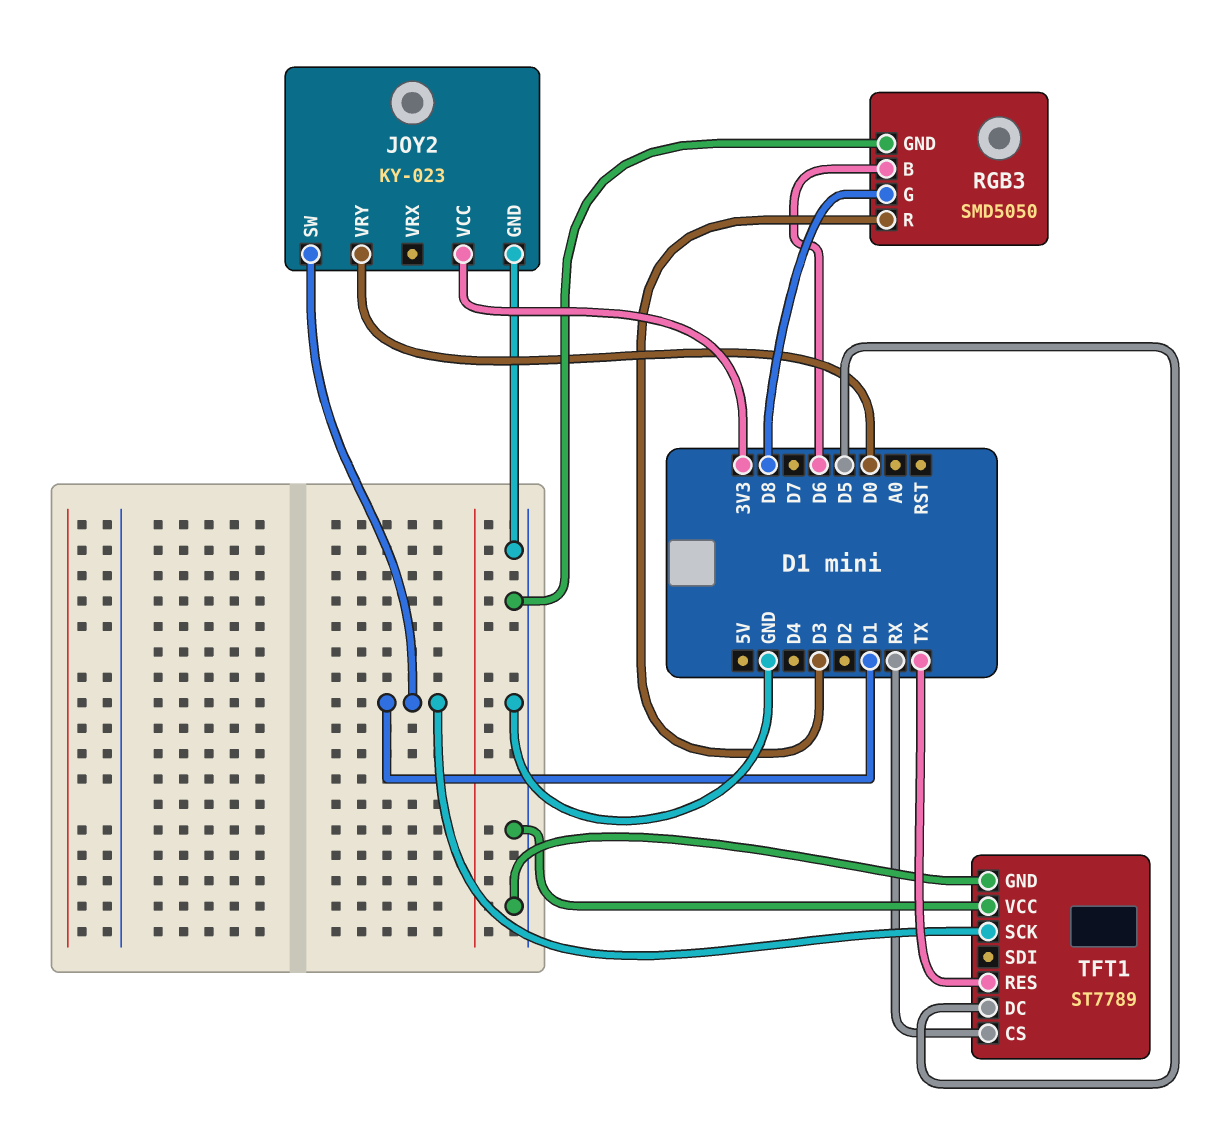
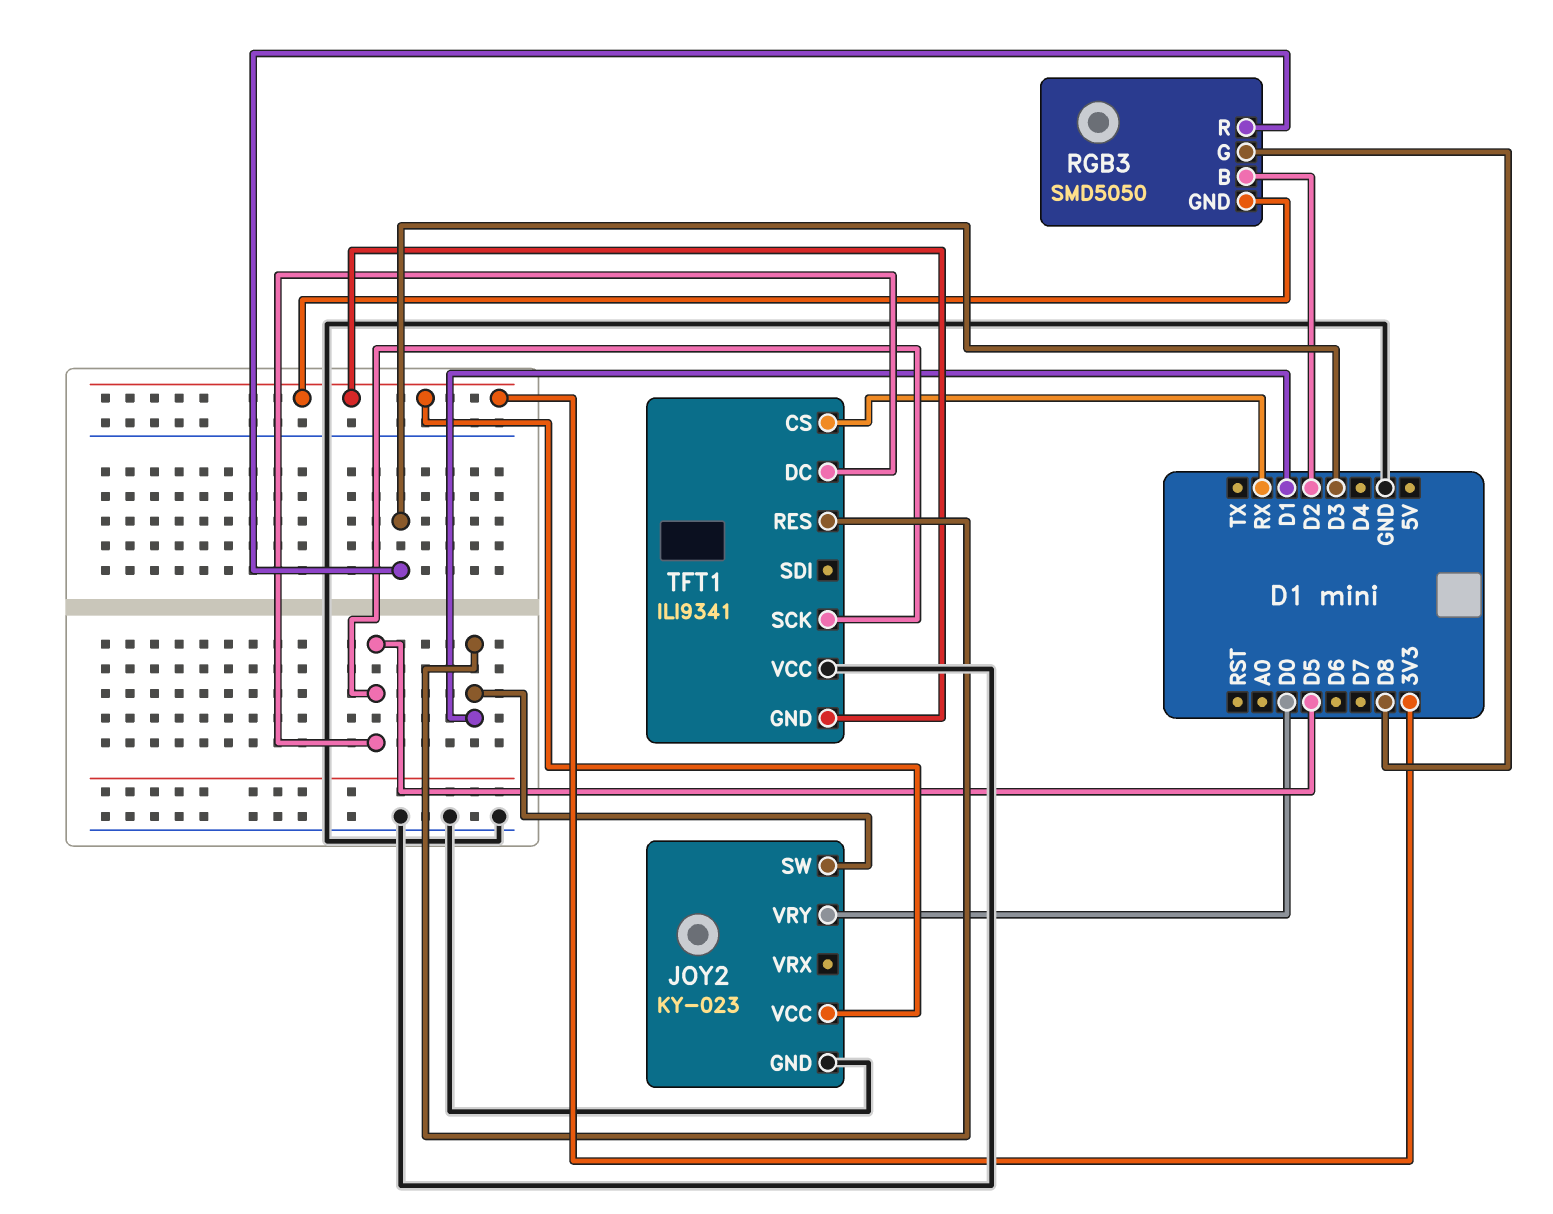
RGB3 pin B: D6 -> D2
RGB3 pin GND: GND -> 3V3
TFT1: ST7789 -> ILI9341
TFT1 pin GND: GND -> 3V3
TFT1 pin RES: TX -> D1
TFT1 pin SCK: D1 -> D5

